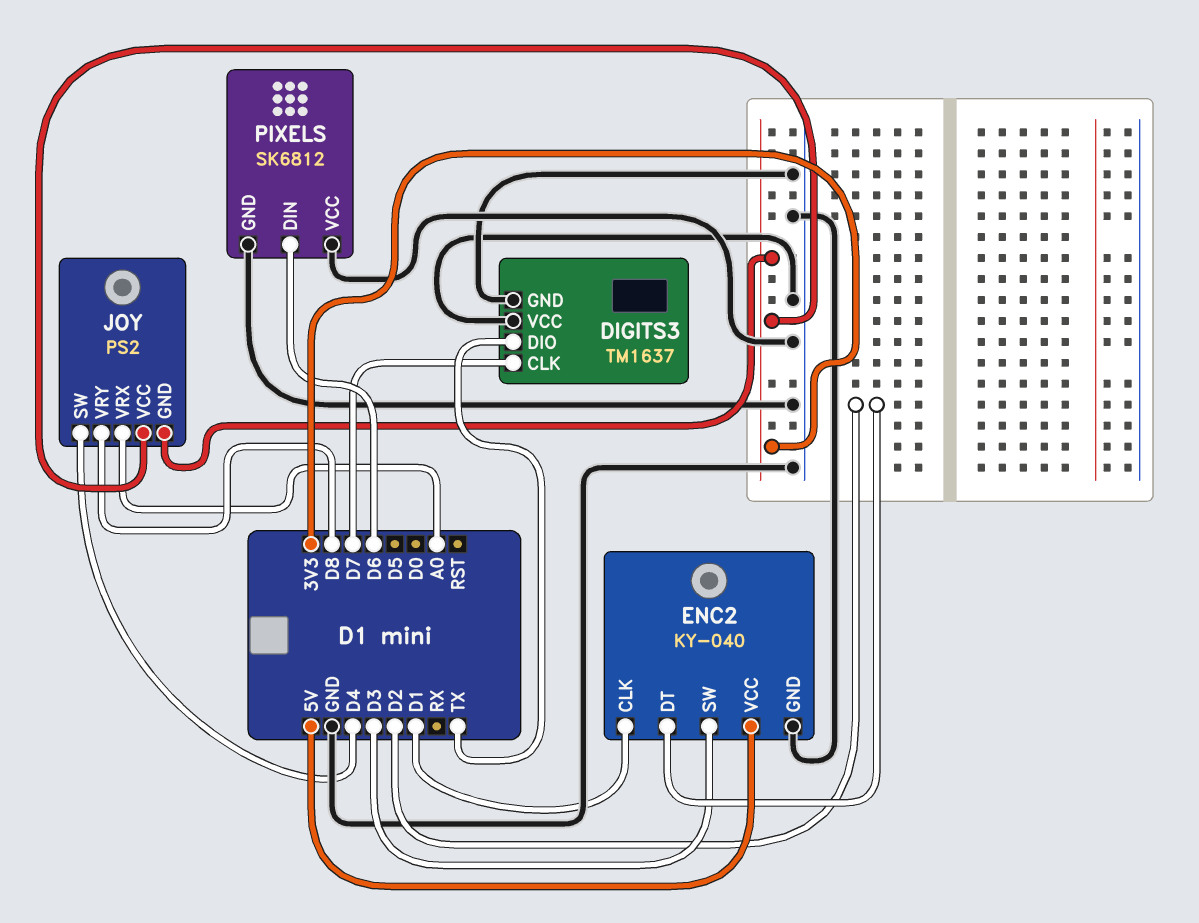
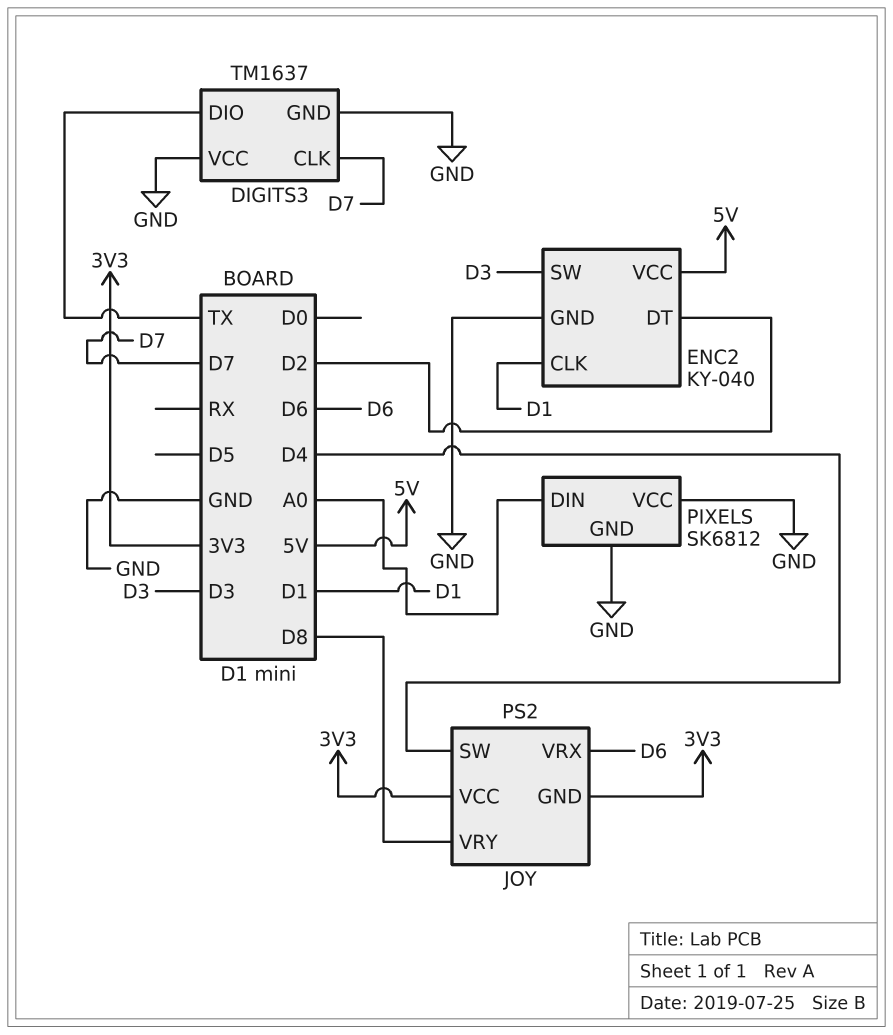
JOY pin VRX: A0 -> D6
PIXELS pin DIN: D6 -> A0

